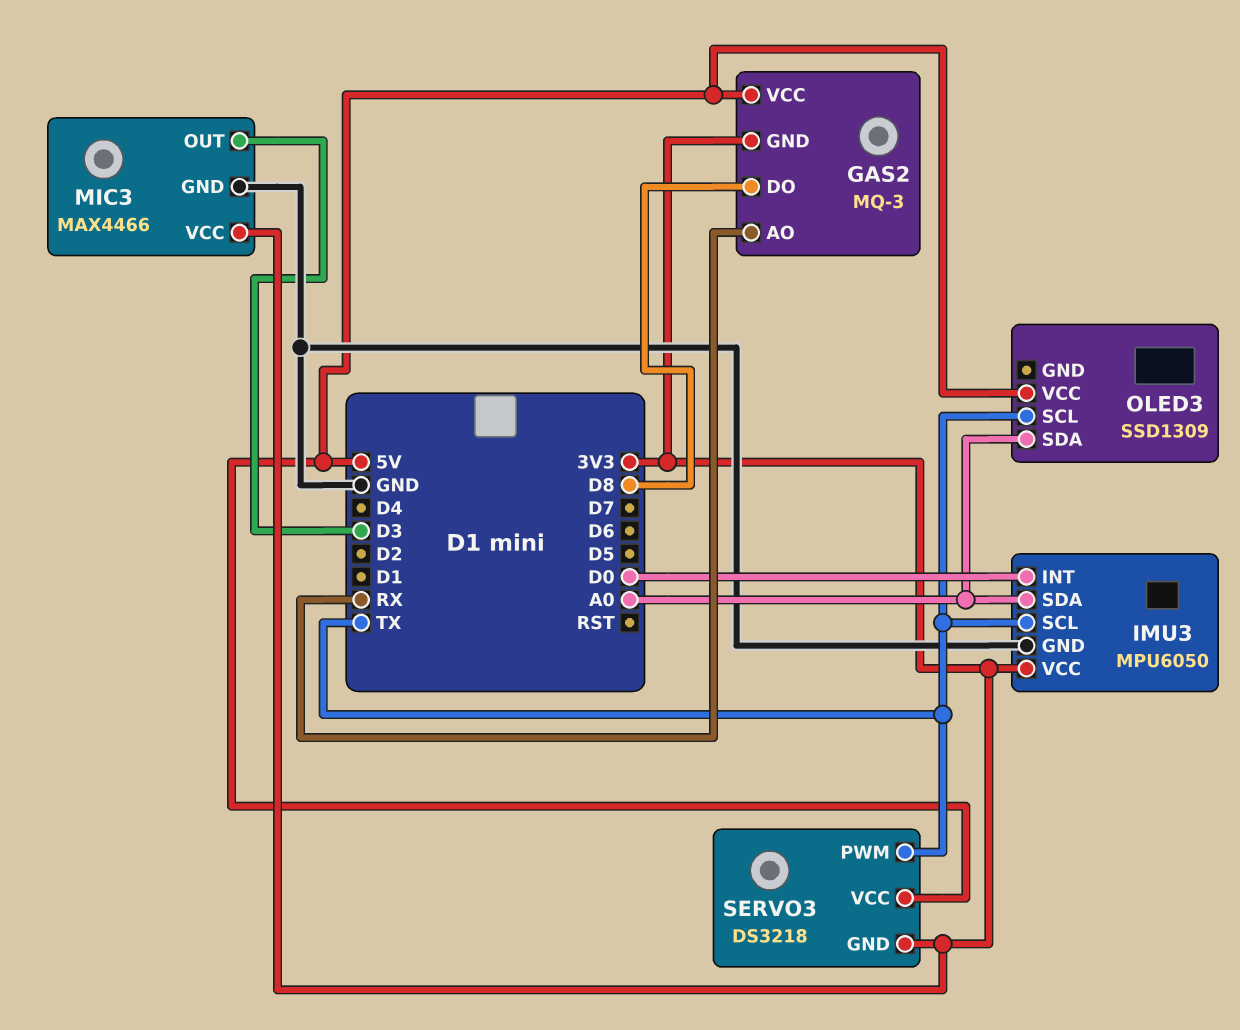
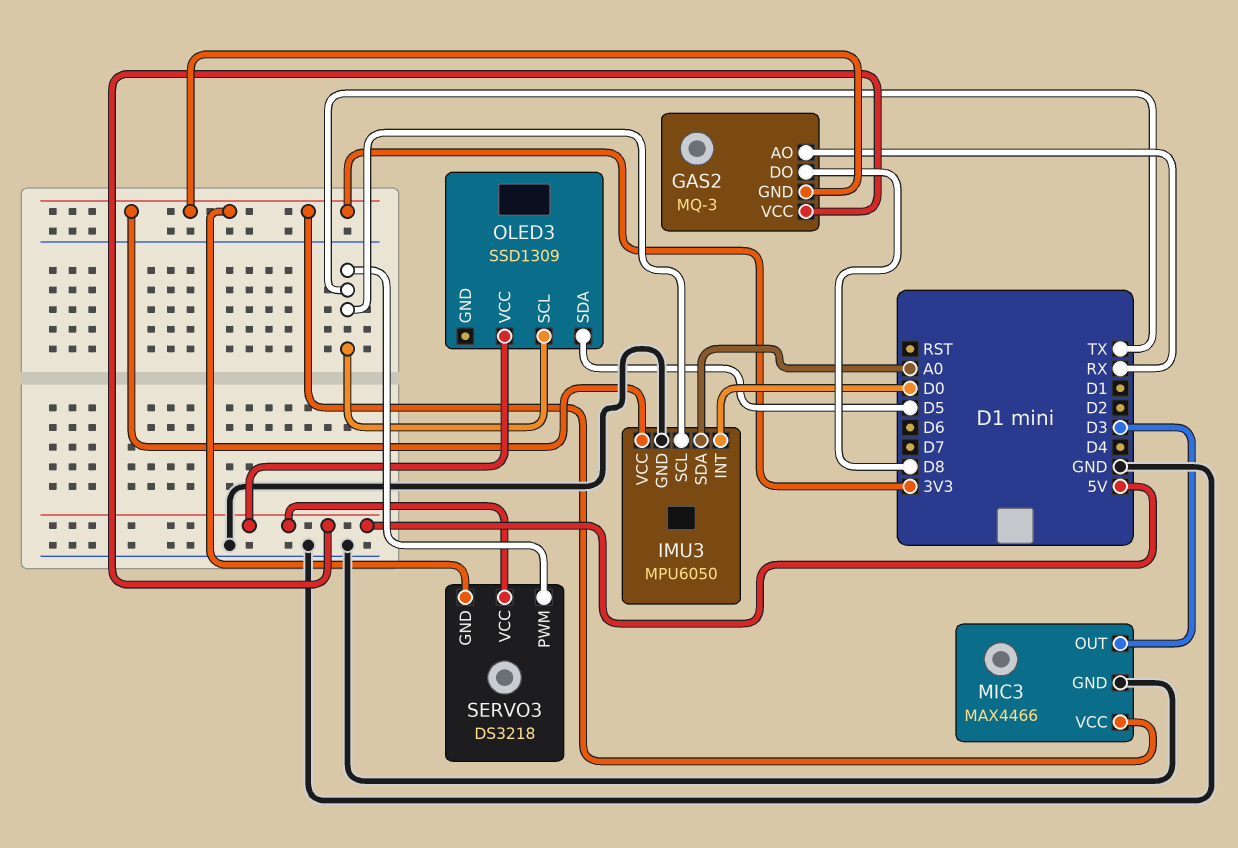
OLED3 pin SDA: A0 -> D5

